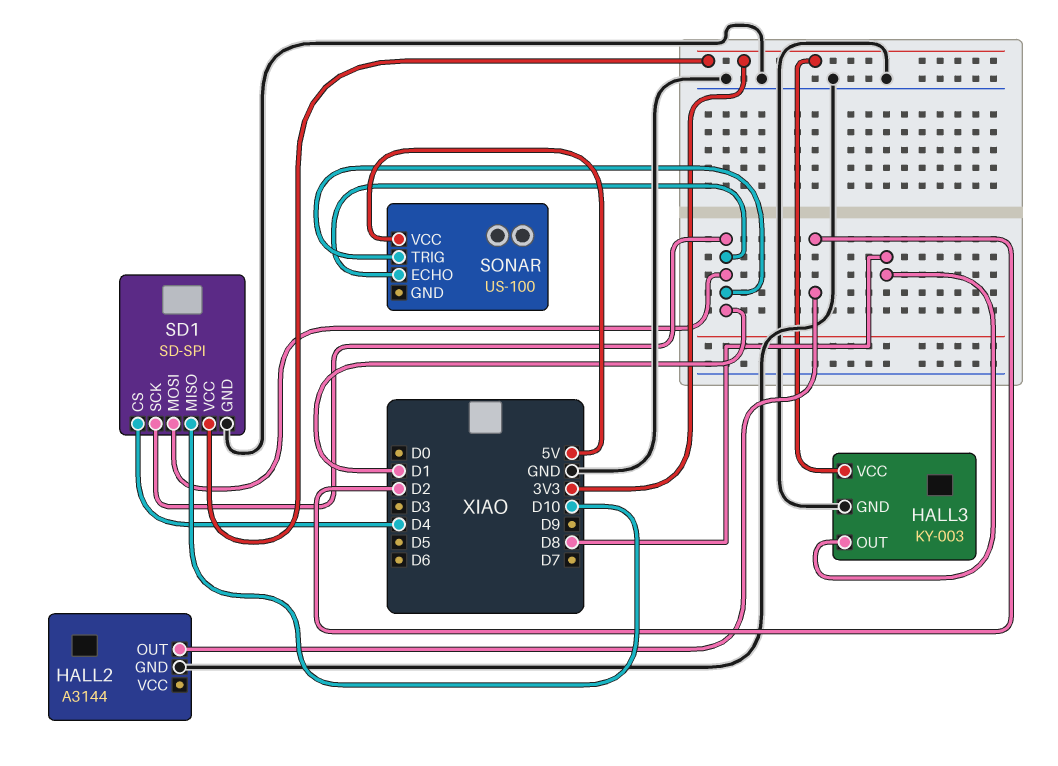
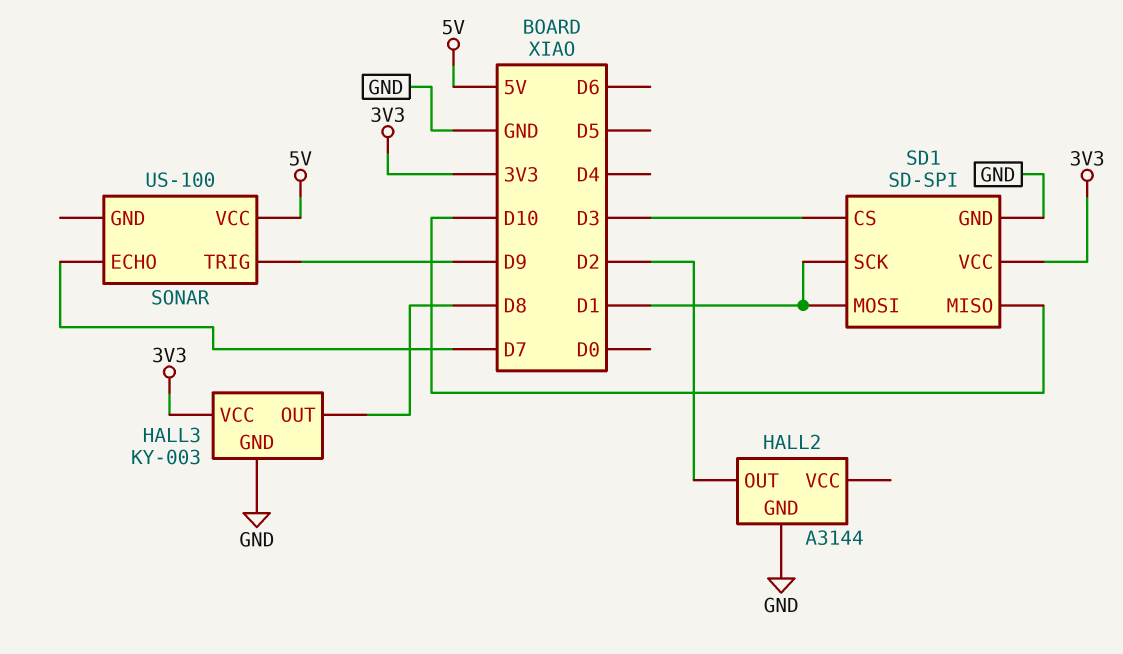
SD1 pin CS: D4 -> D3
SONAR pin ECHO: D1 -> D7
SONAR pin TRIG: D1 -> D9

